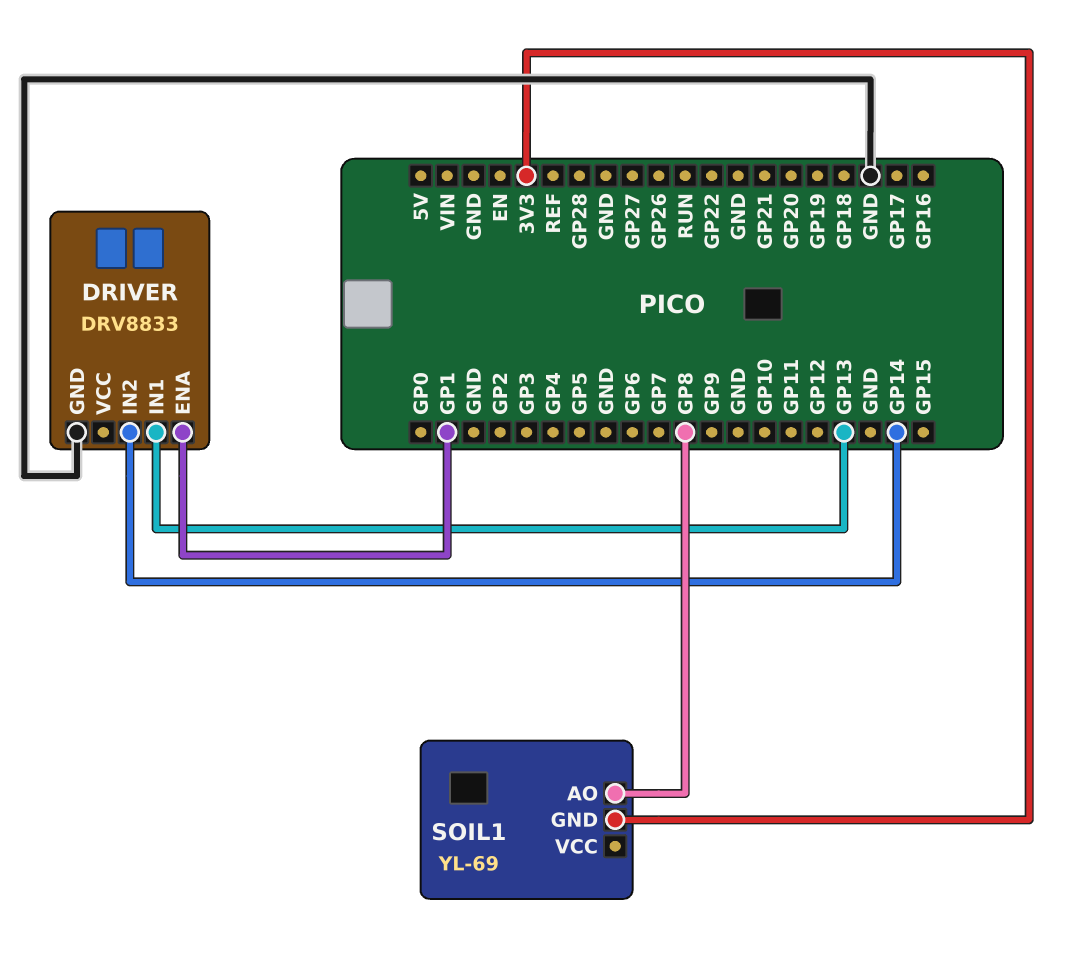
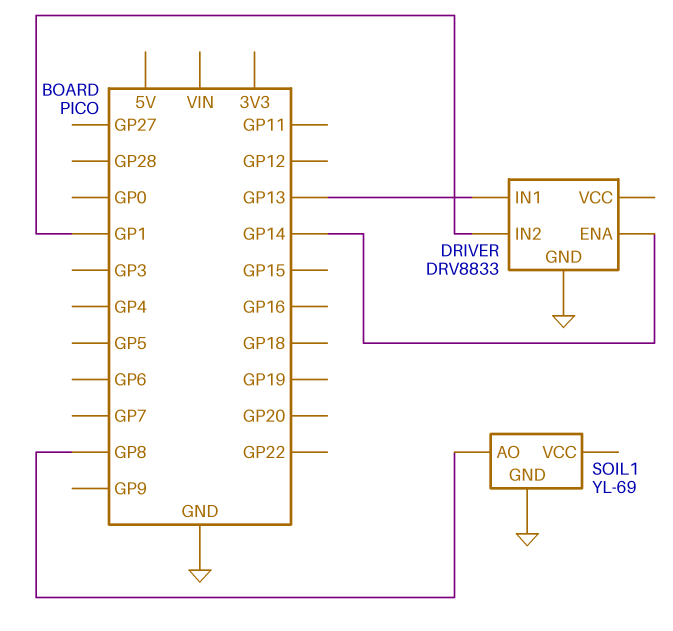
DRIVER pin ENA: GP1 -> GP14
DRIVER pin IN2: GP14 -> GP1
SOIL1 pin GND: 3V3 -> GND

